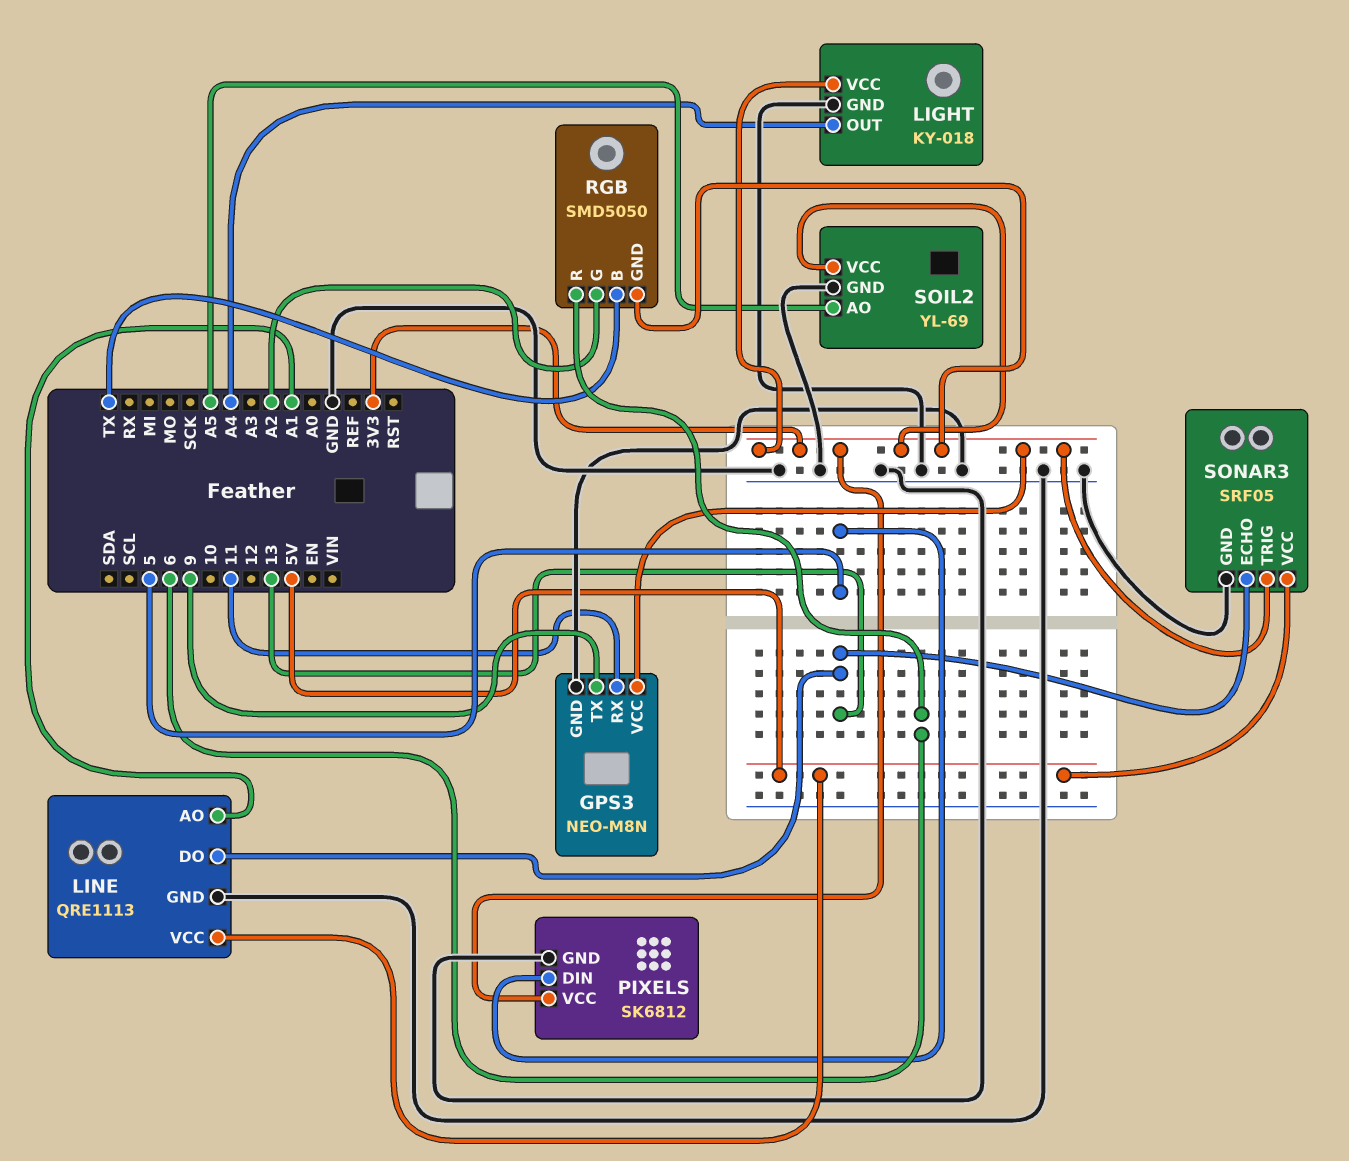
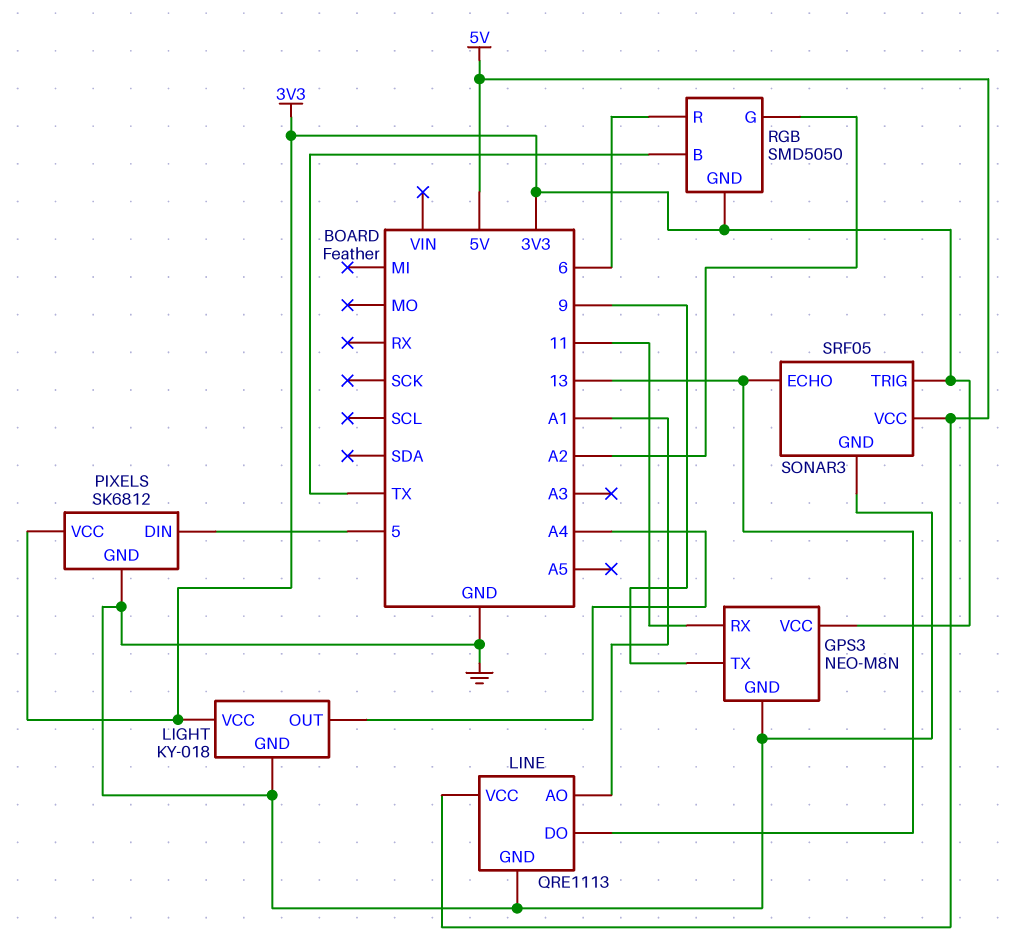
SOIL2: YL-69 -> none
SOIL2 pin AO: A5 -> none
SOIL2 pin GND: GND -> none
SOIL2 pin VCC: 3V3 -> none

